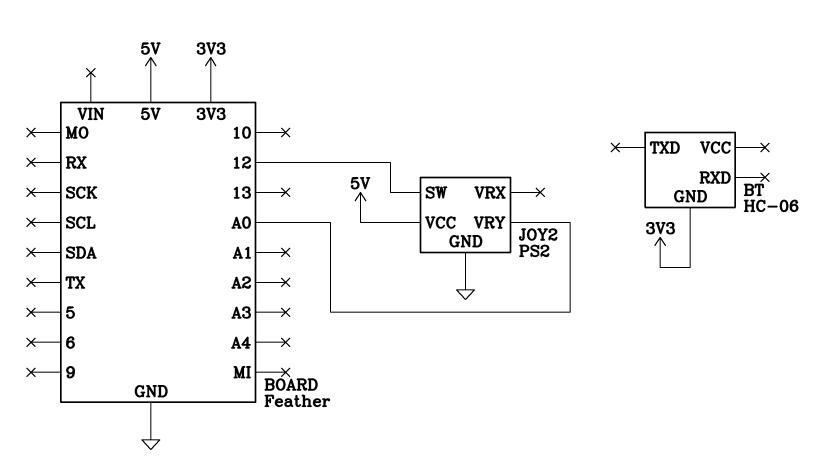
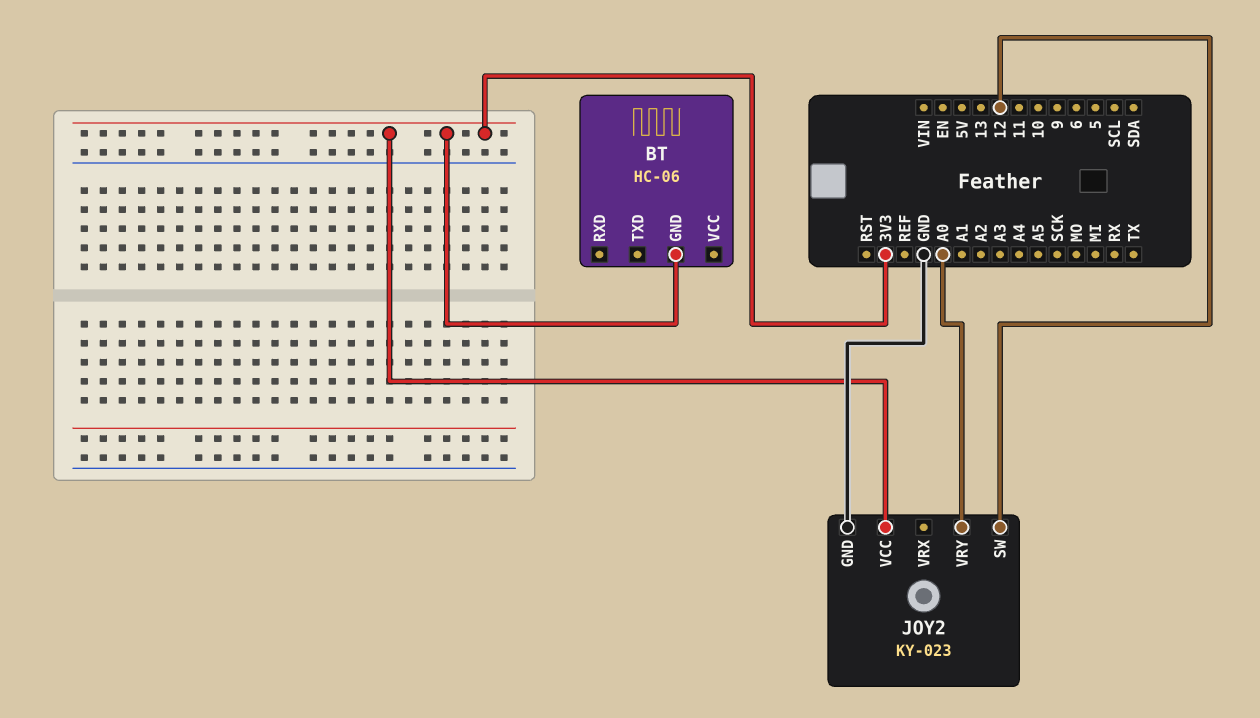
JOY2: PS2 -> KY-023
JOY2 pin VCC: 5V -> 3V3

